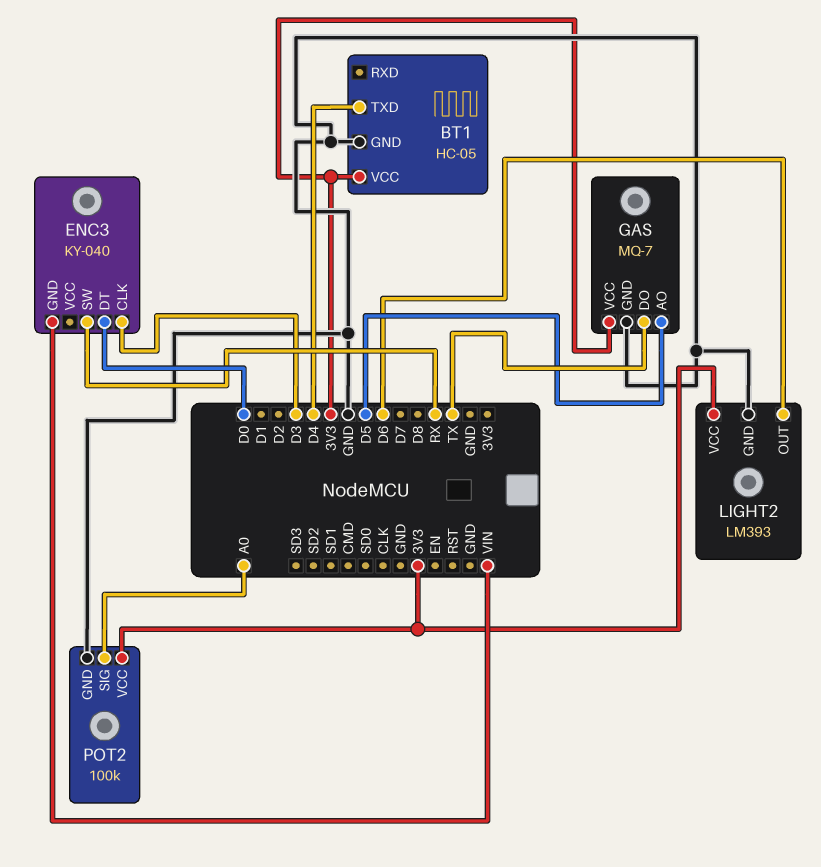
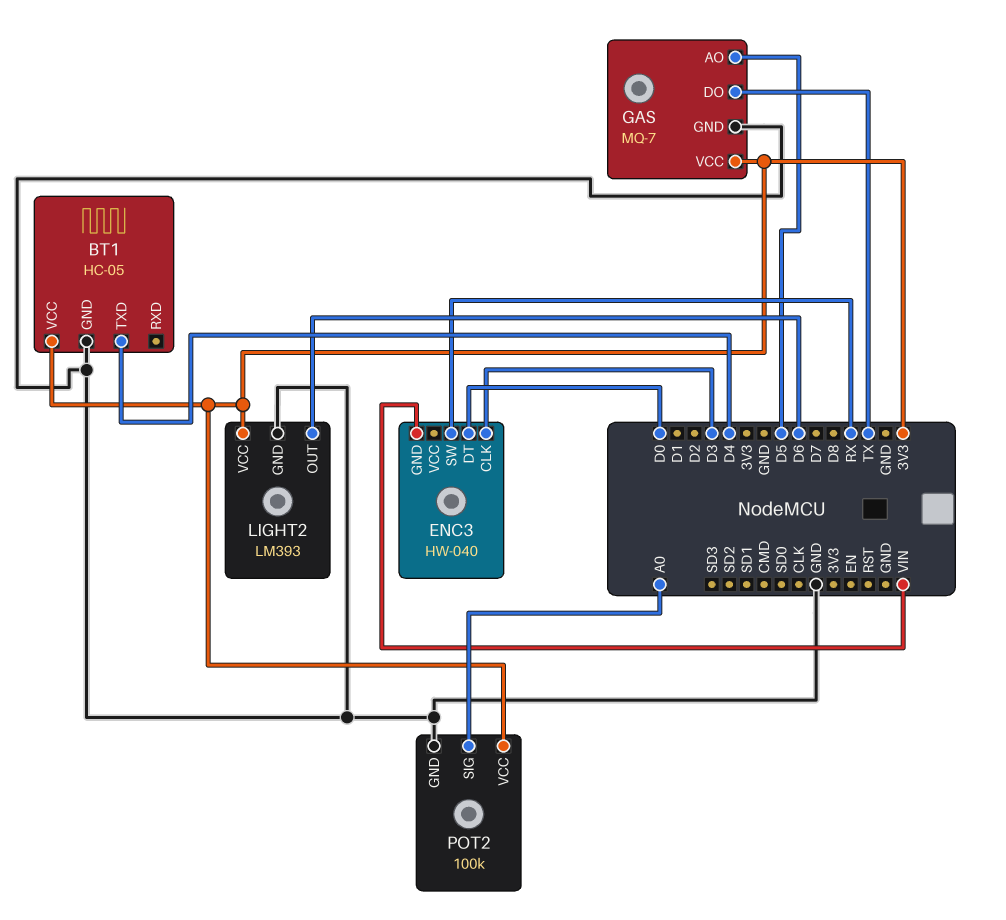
ENC3: KY-040 -> HW-040

